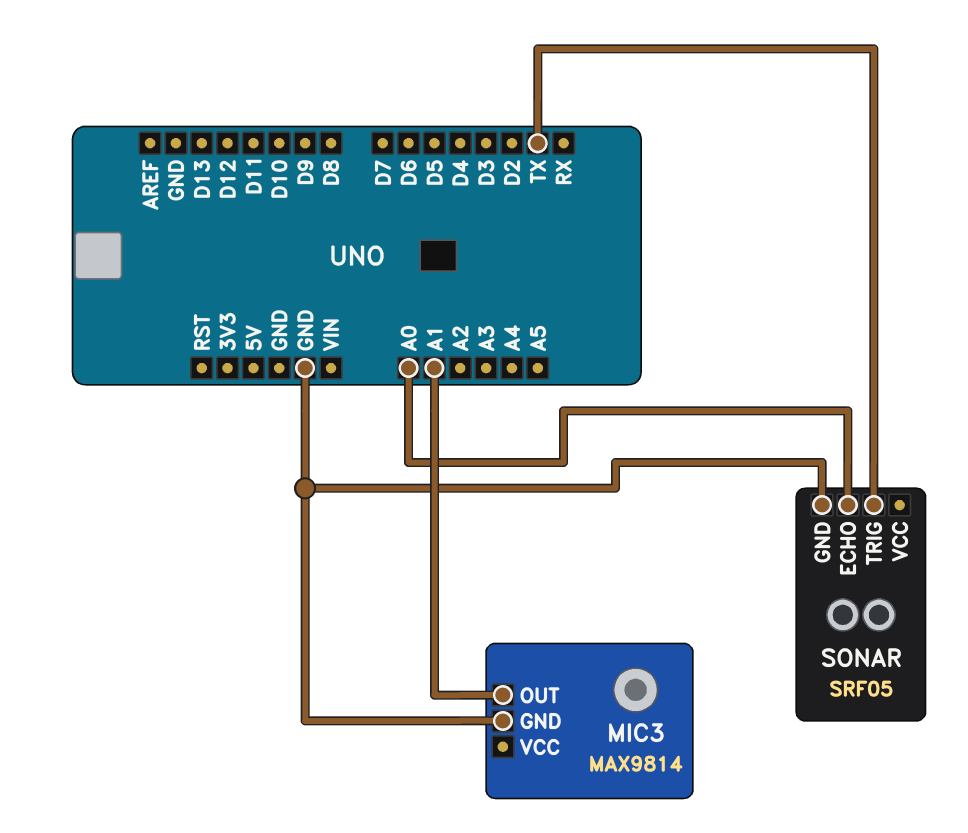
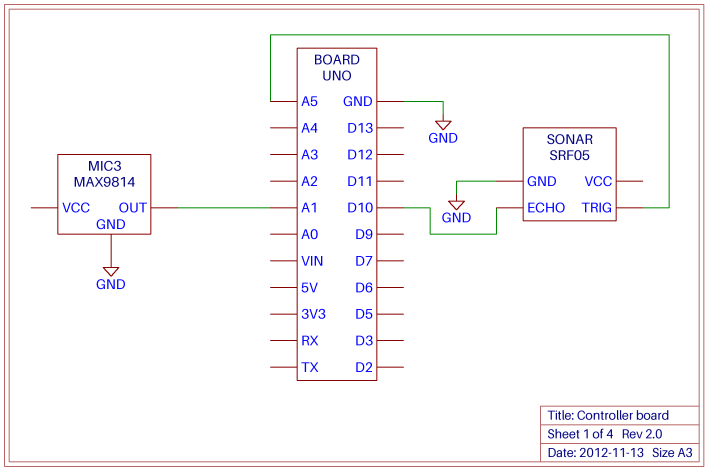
SONAR pin ECHO: A0 -> D10
SONAR pin TRIG: TX -> A5

